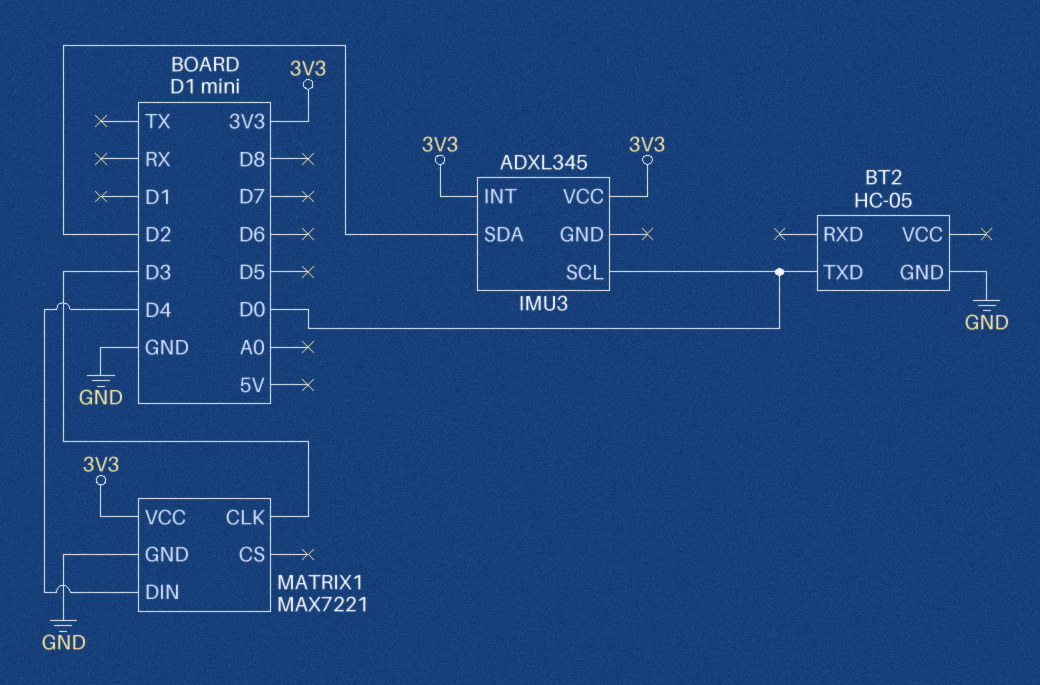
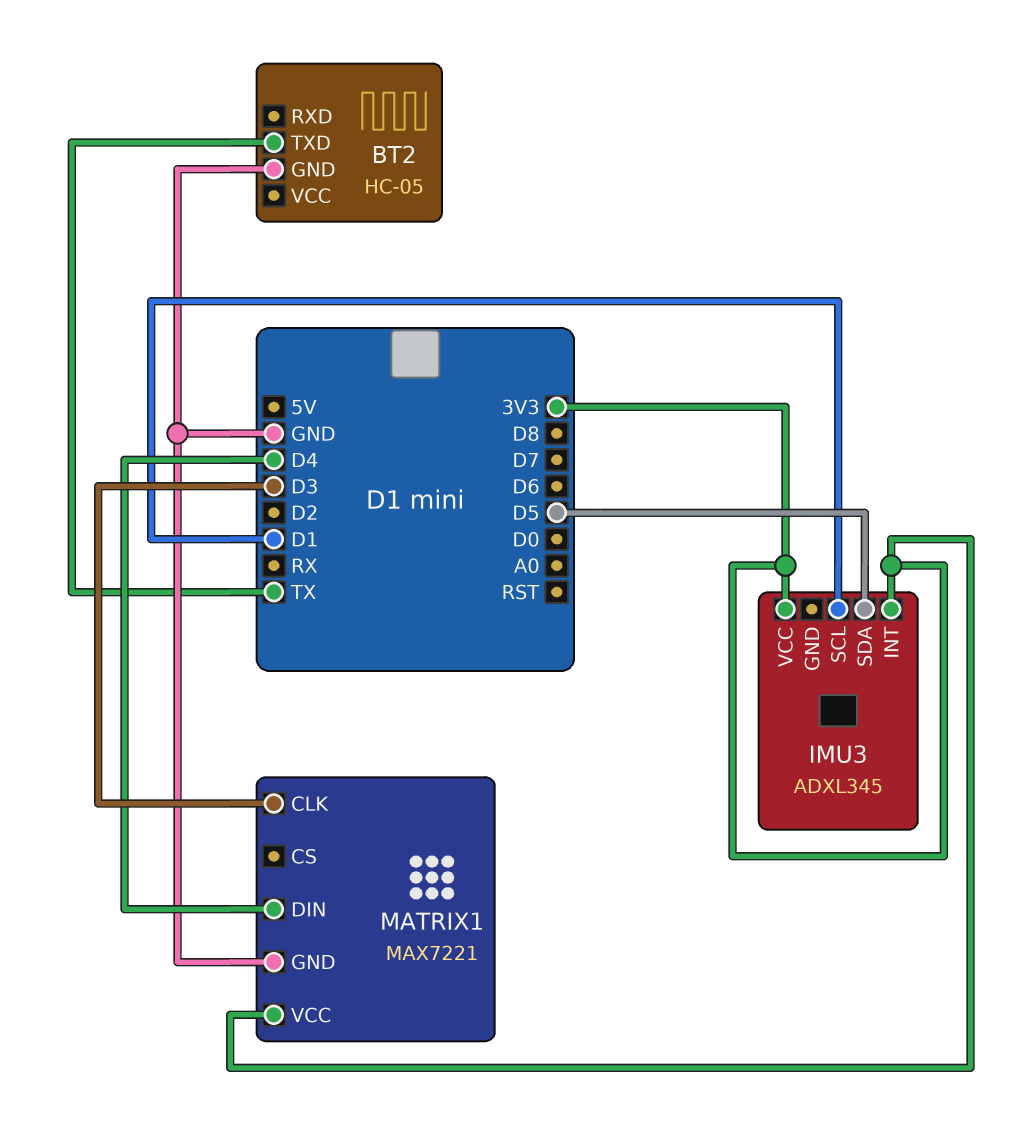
BT2 pin TXD: D0 -> TX
IMU3 pin SCL: D0 -> D1
IMU3 pin SDA: D2 -> D5

